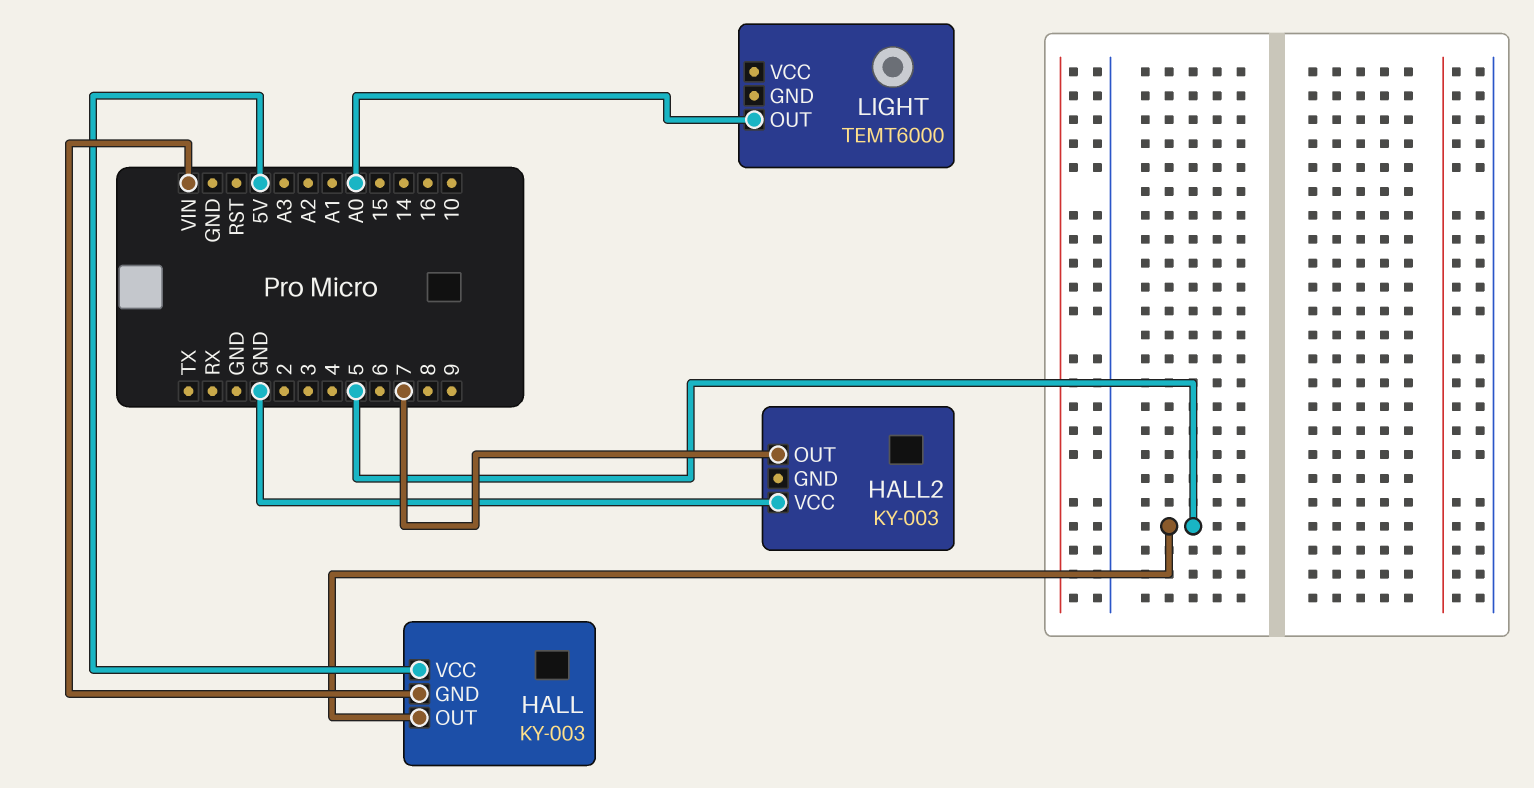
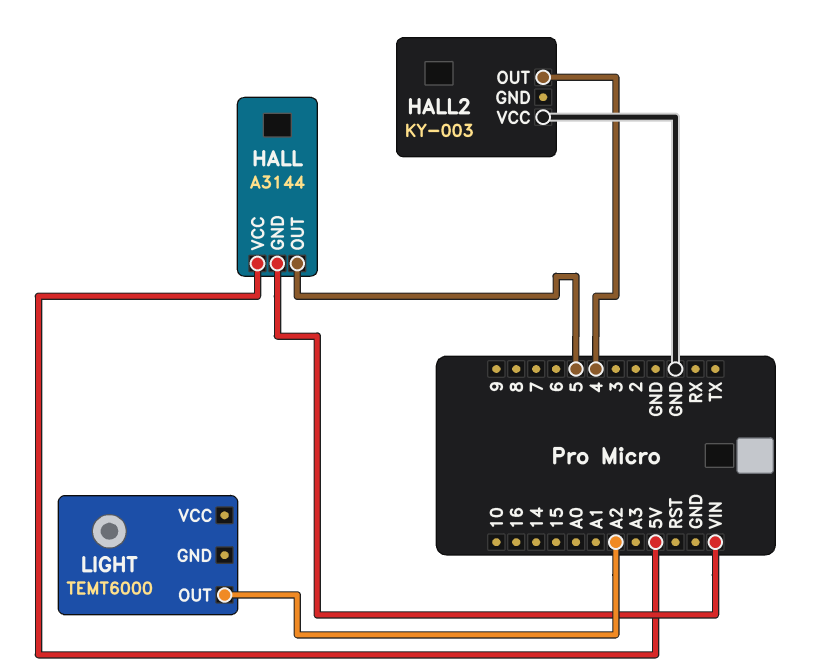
HALL: KY-003 -> A3144
HALL2 pin OUT: 7 -> 4
LIGHT pin OUT: A0 -> A2

